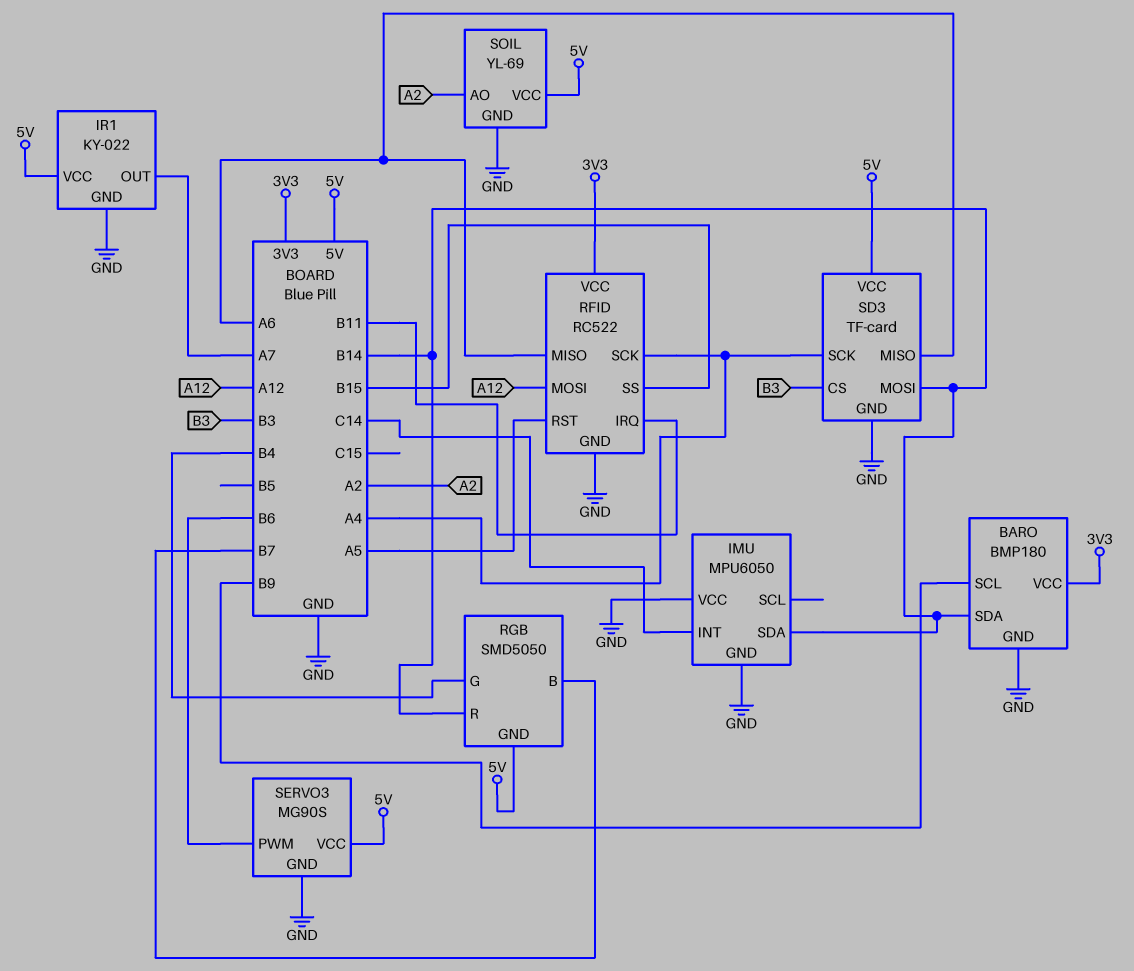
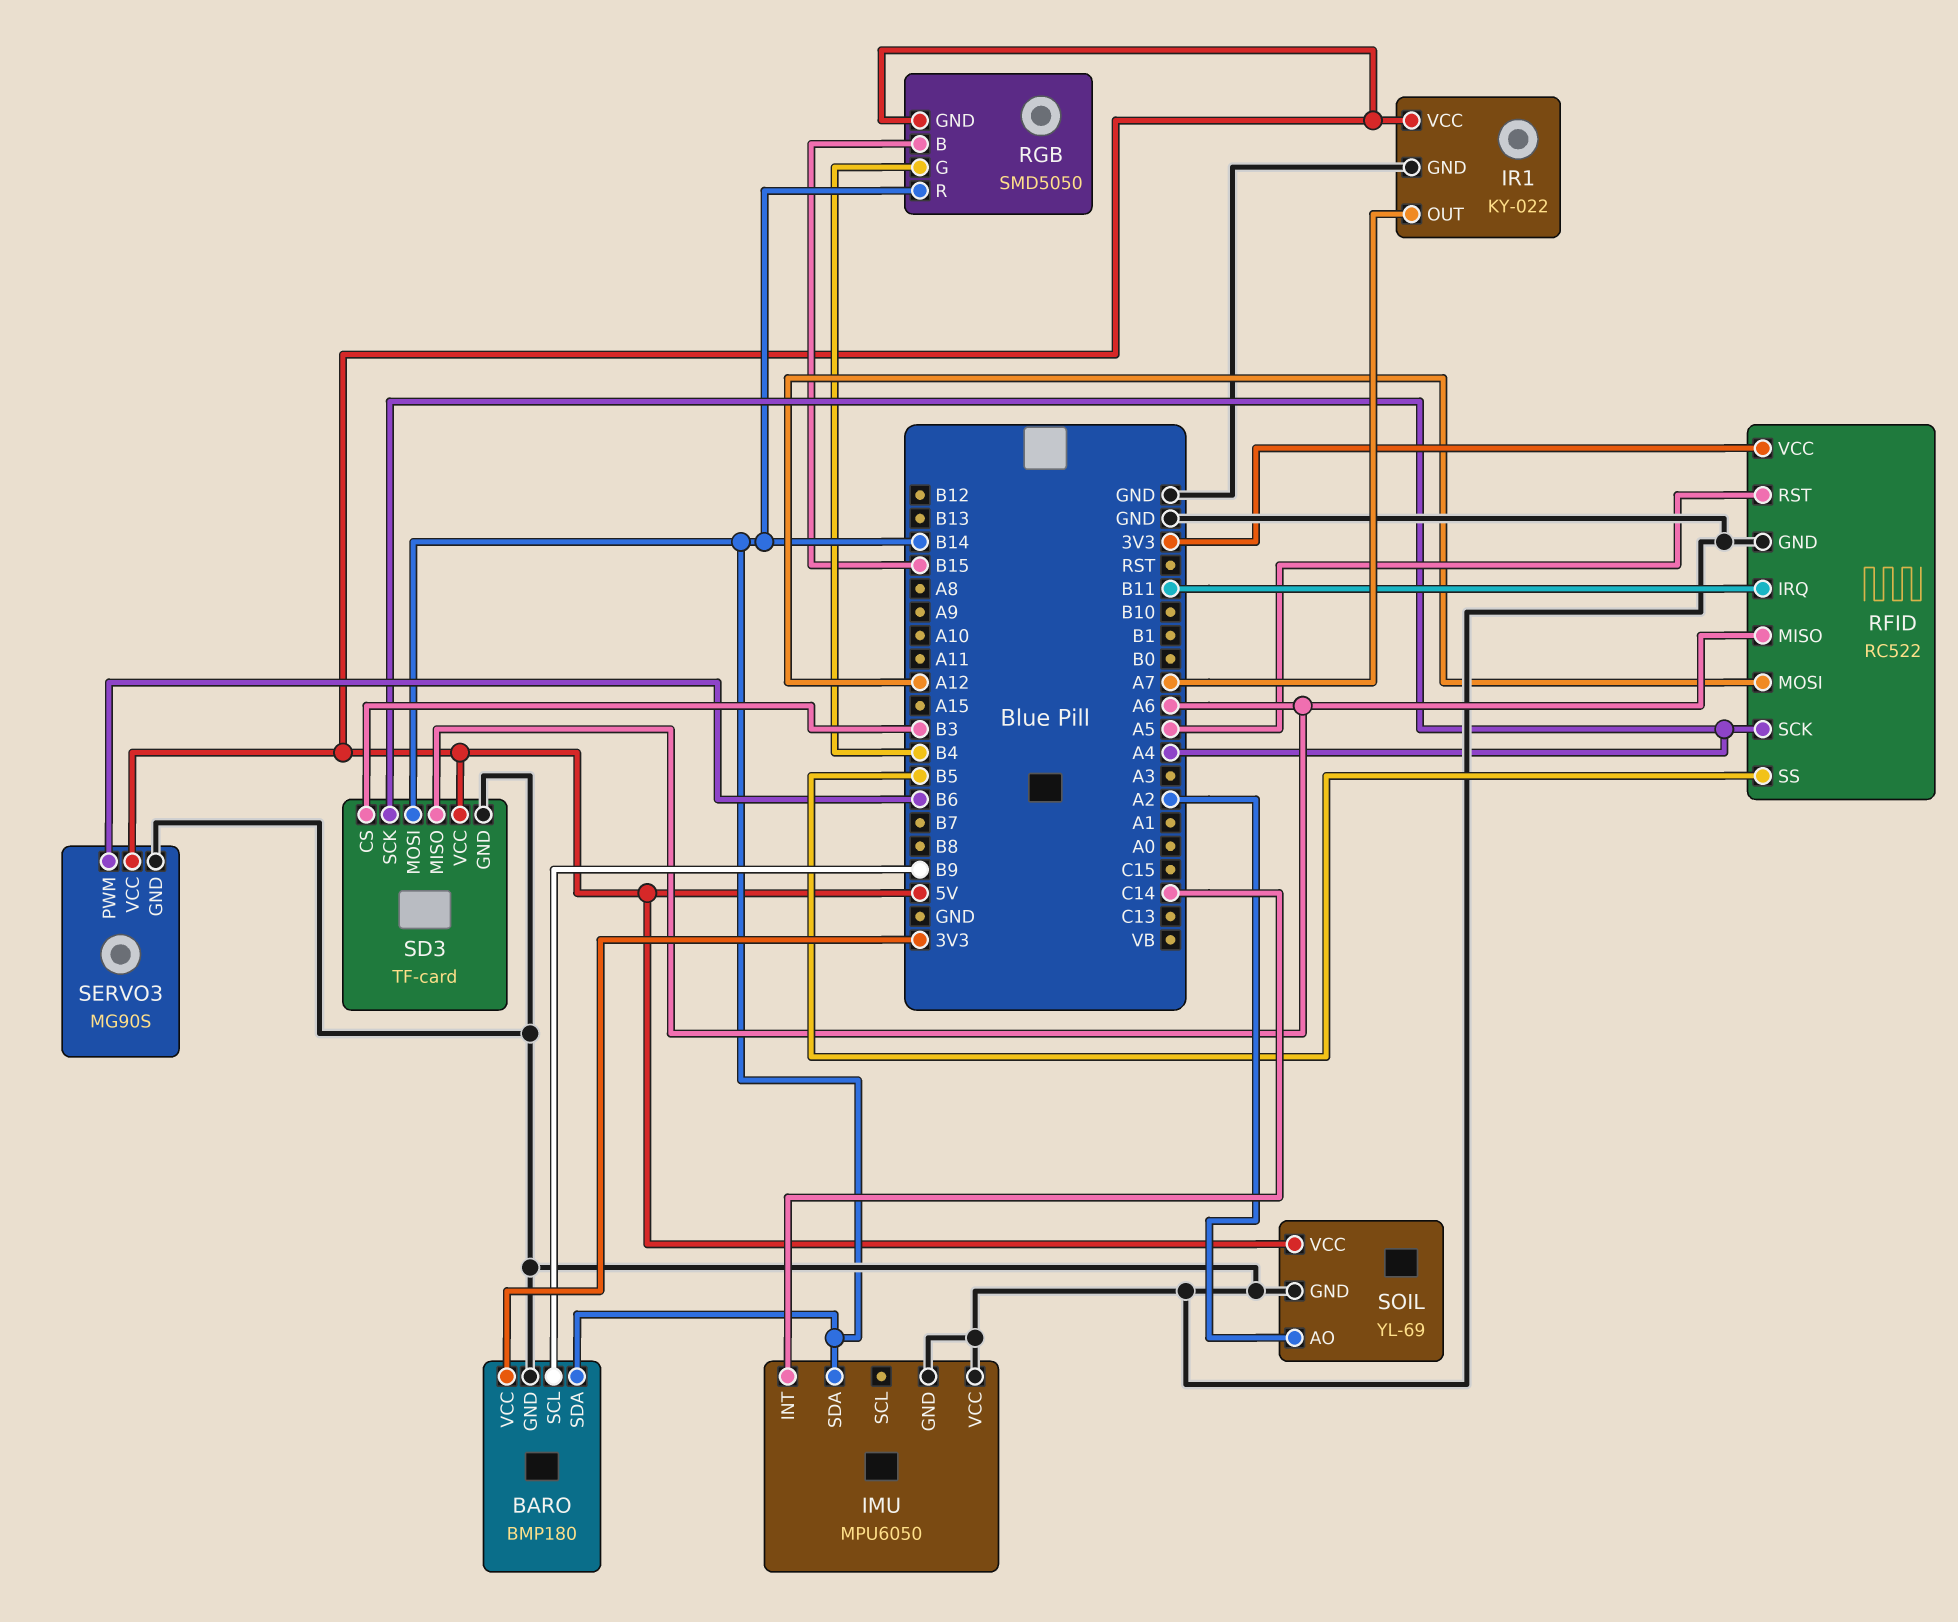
RFID pin SS: B15 -> B5
RGB pin B: B7 -> B15

